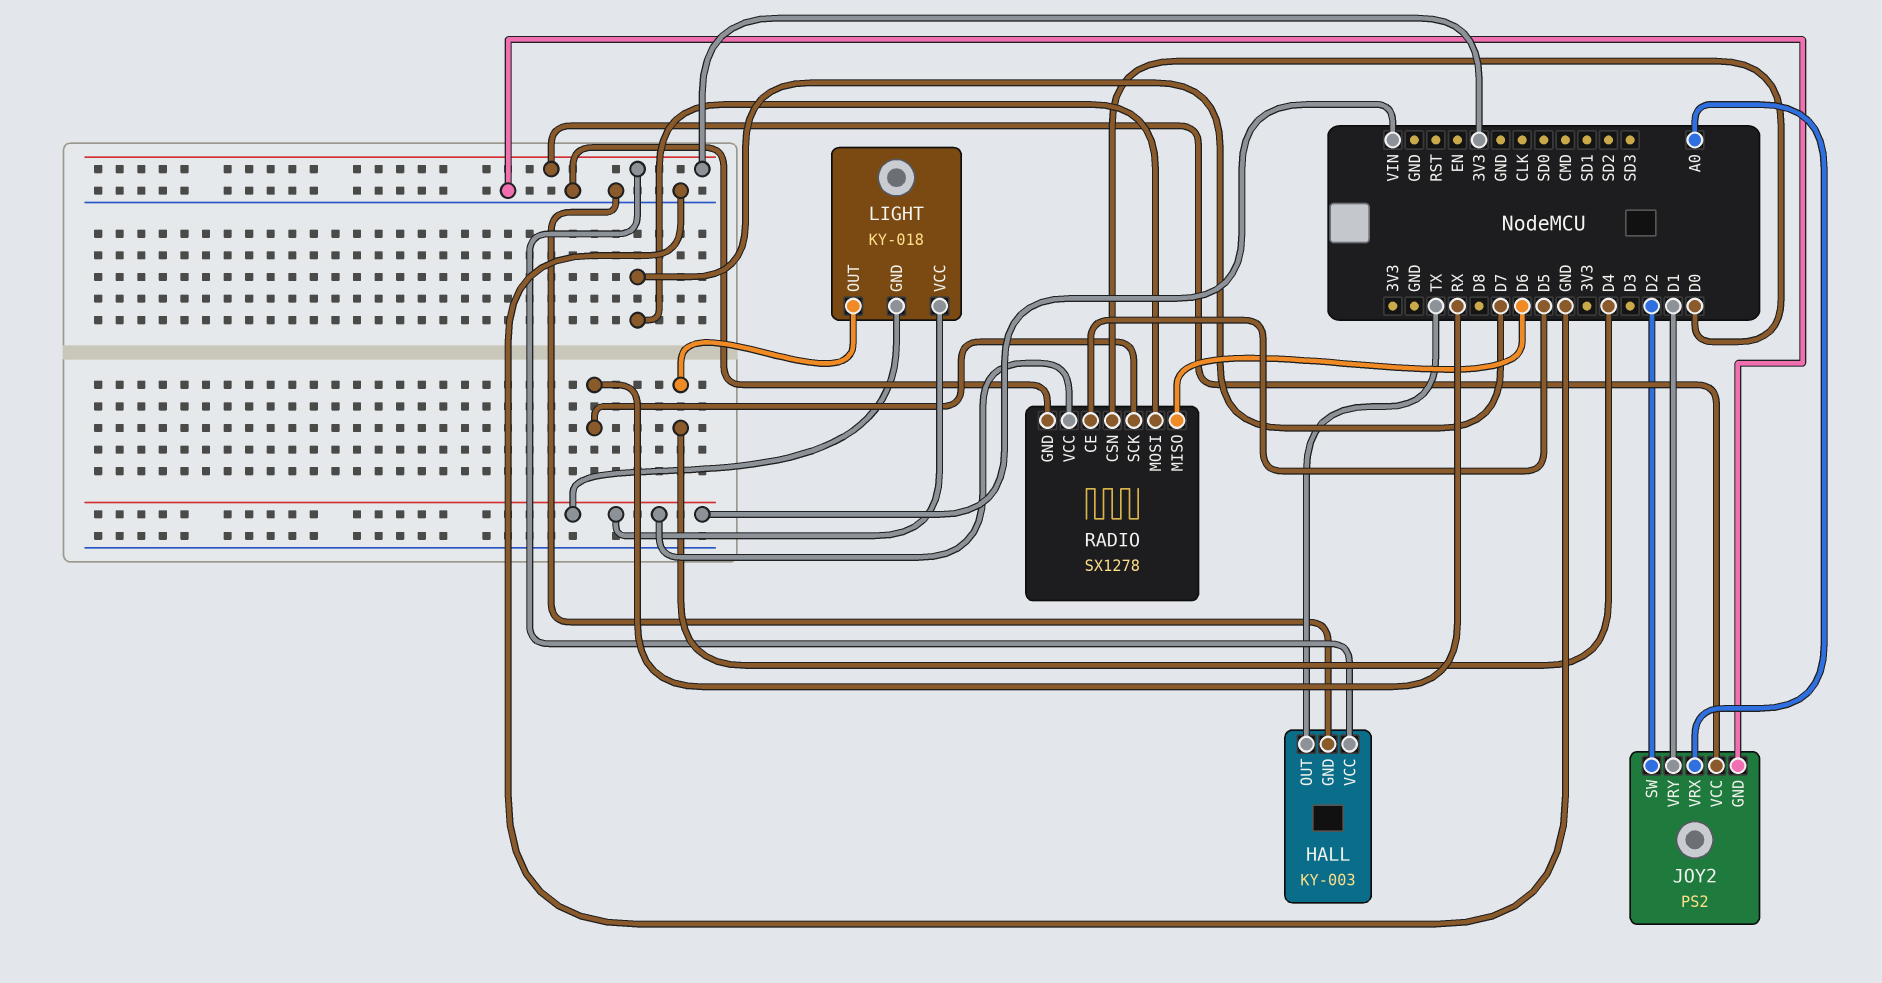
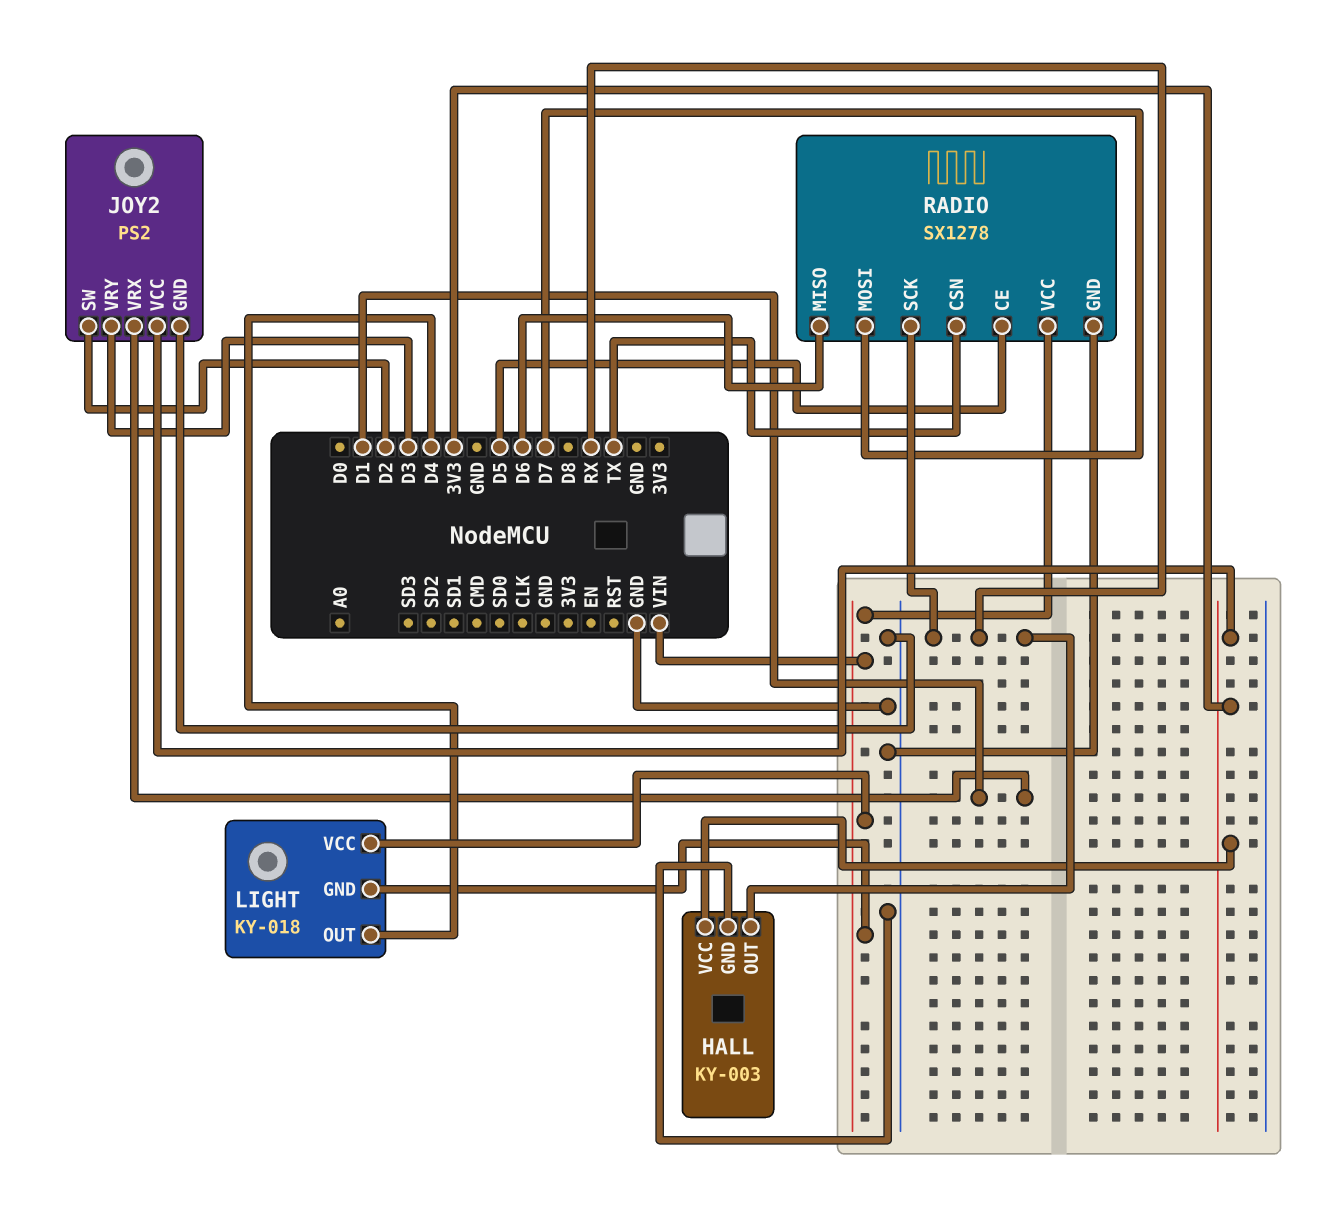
HALL pin OUT: TX -> RX
JOY2 pin VRX: A0 -> D1
JOY2 pin VRY: D1 -> D3
RADIO pin CSN: D0 -> TX

